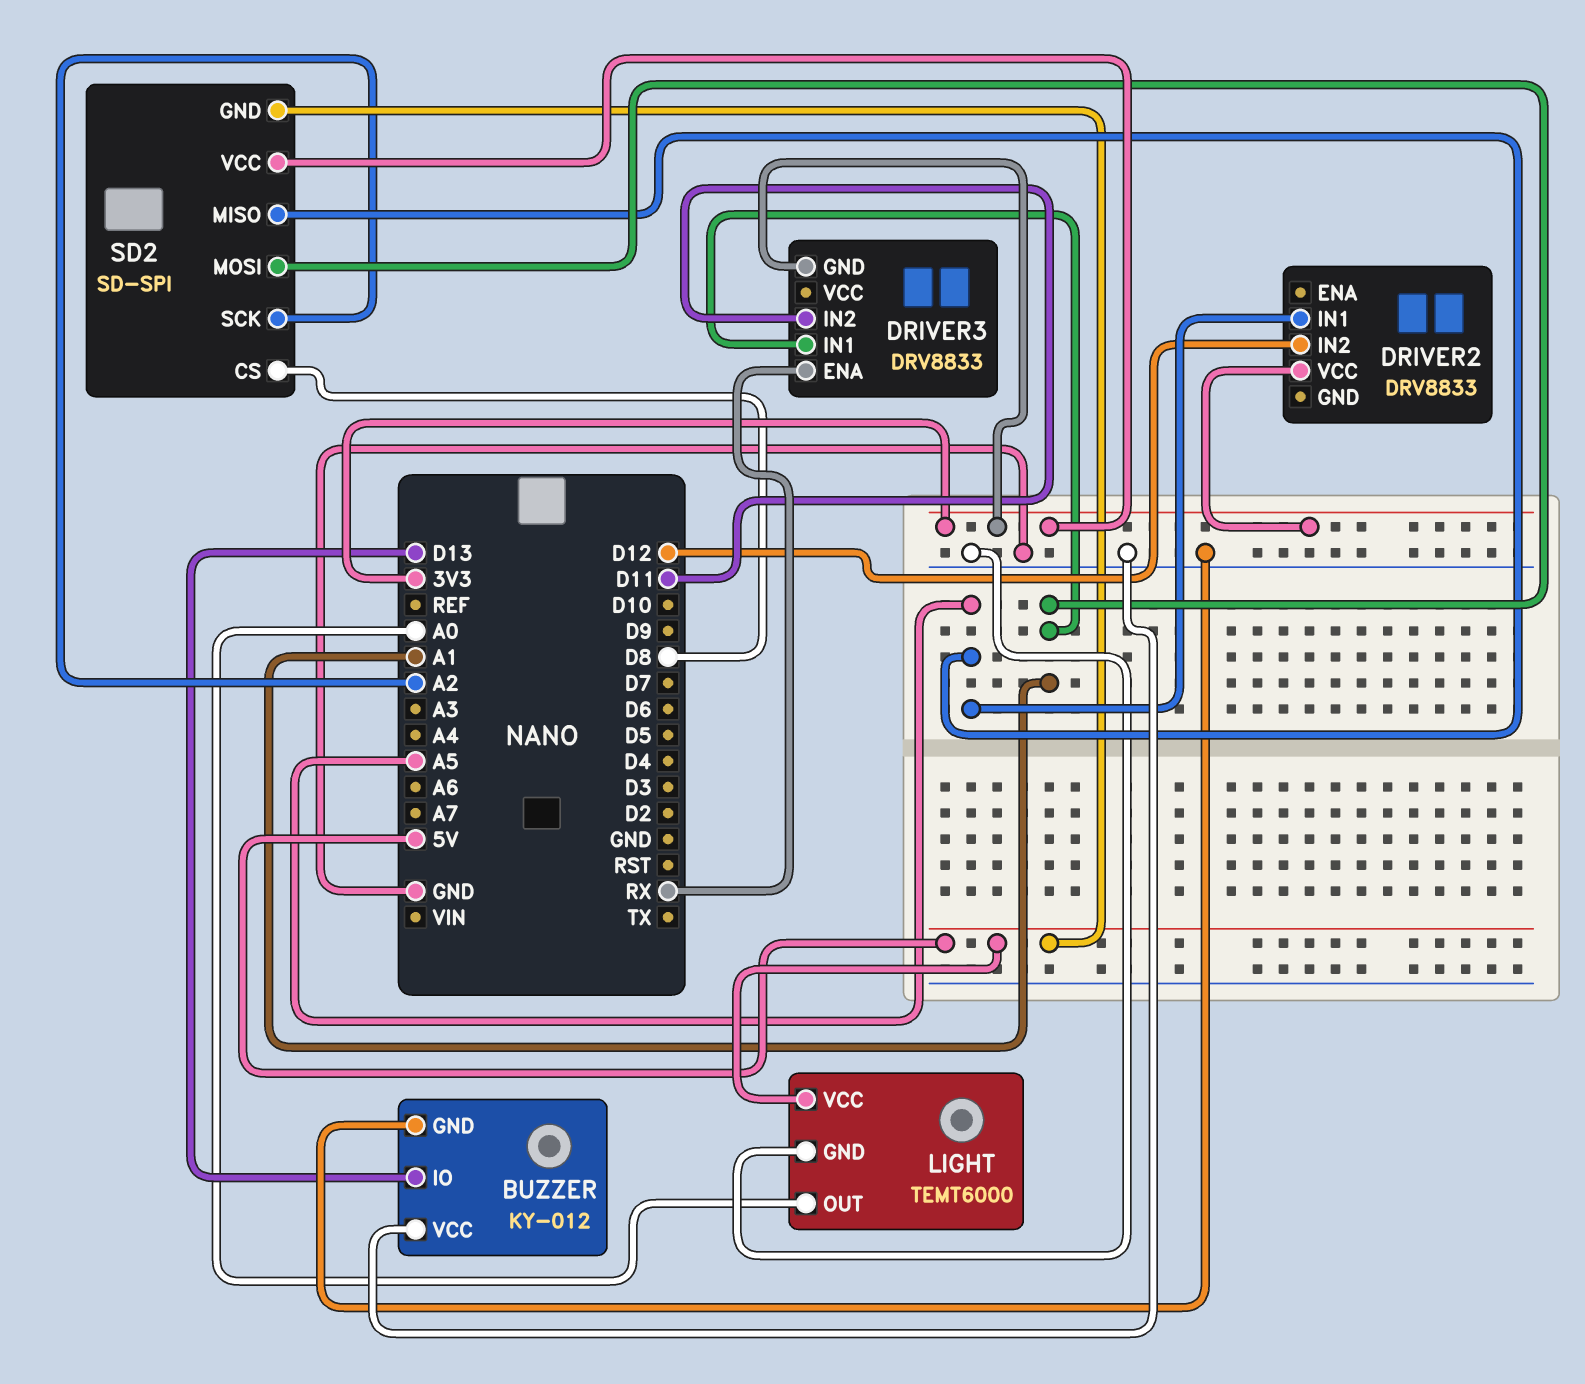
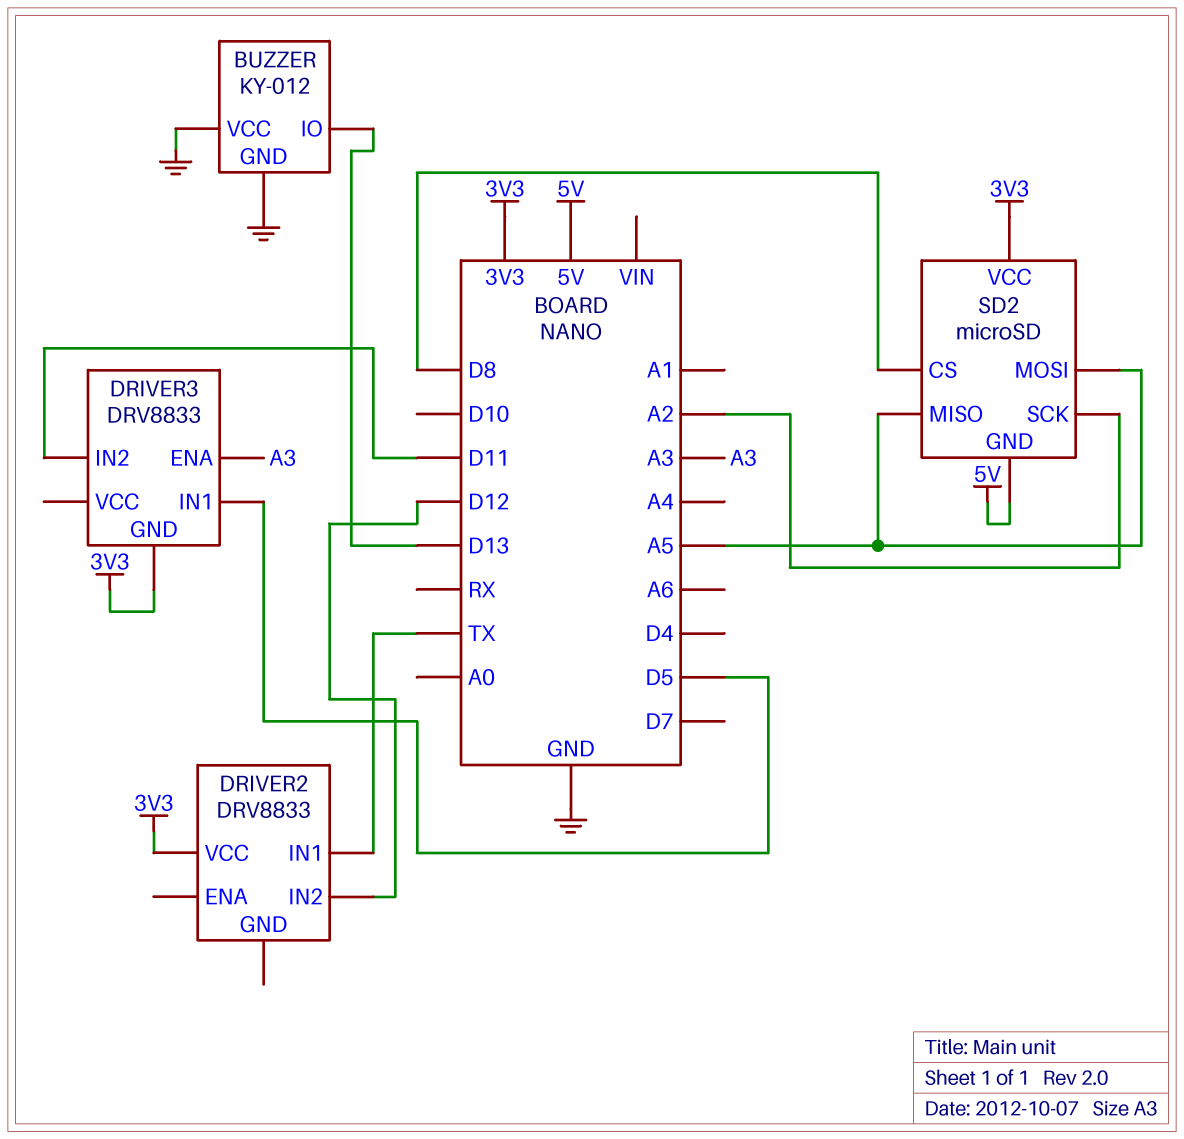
DRIVER2 pin IN1: A5 -> TX
DRIVER3 pin ENA: RX -> A3
DRIVER3 pin IN1: A1 -> D5
LIGHT: TEMT6000 -> none
LIGHT pin GND: GND -> none
LIGHT pin OUT: A0 -> none
LIGHT pin VCC: 5V -> none
SD2: SD-SPI -> microSD
SD2 pin MOSI: A1 -> A5

